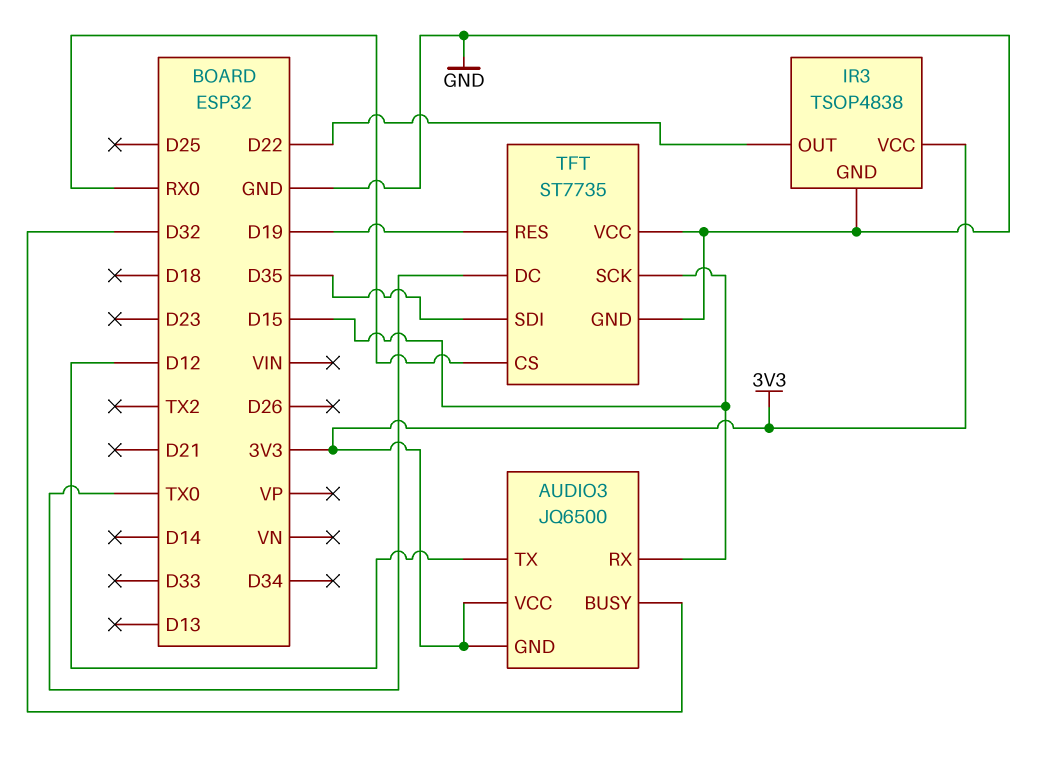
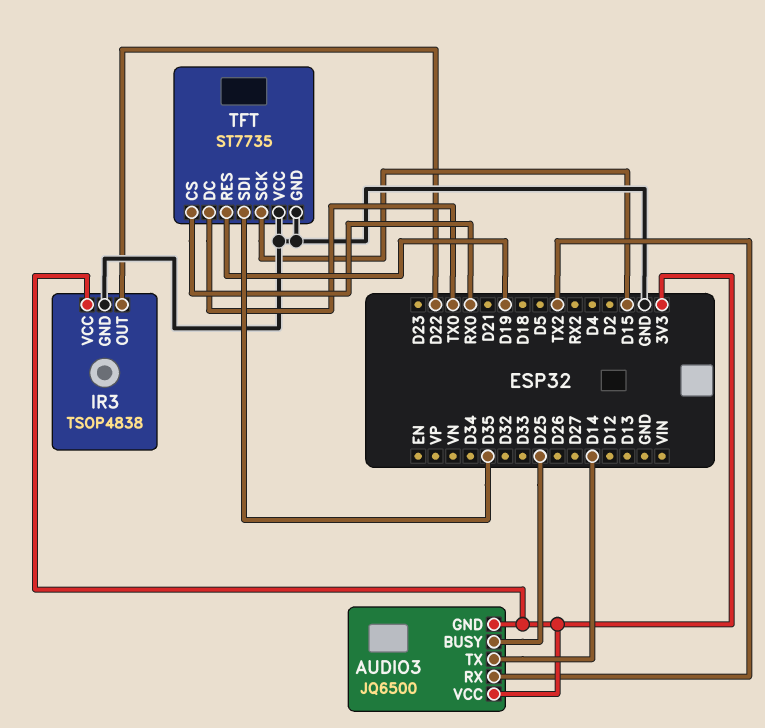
AUDIO3 pin BUSY: D32 -> D25
AUDIO3 pin RX: D15 -> TX2
AUDIO3 pin TX: D12 -> D14

